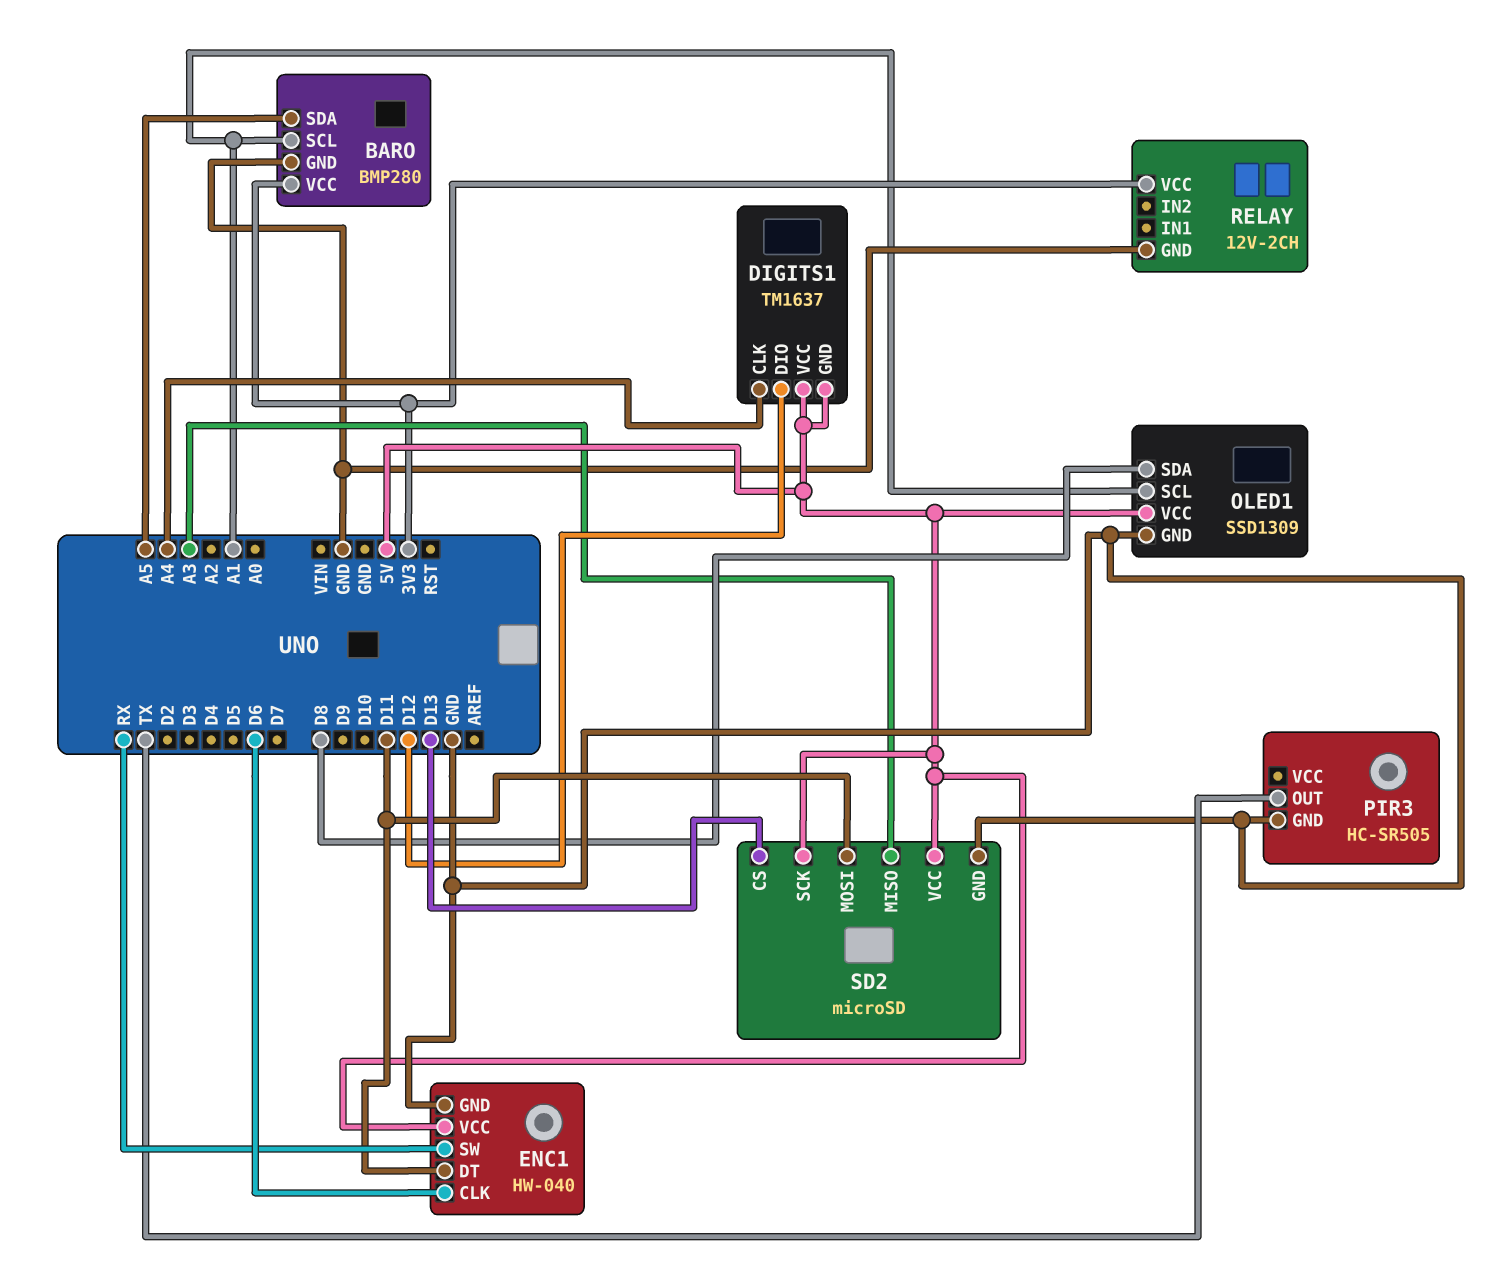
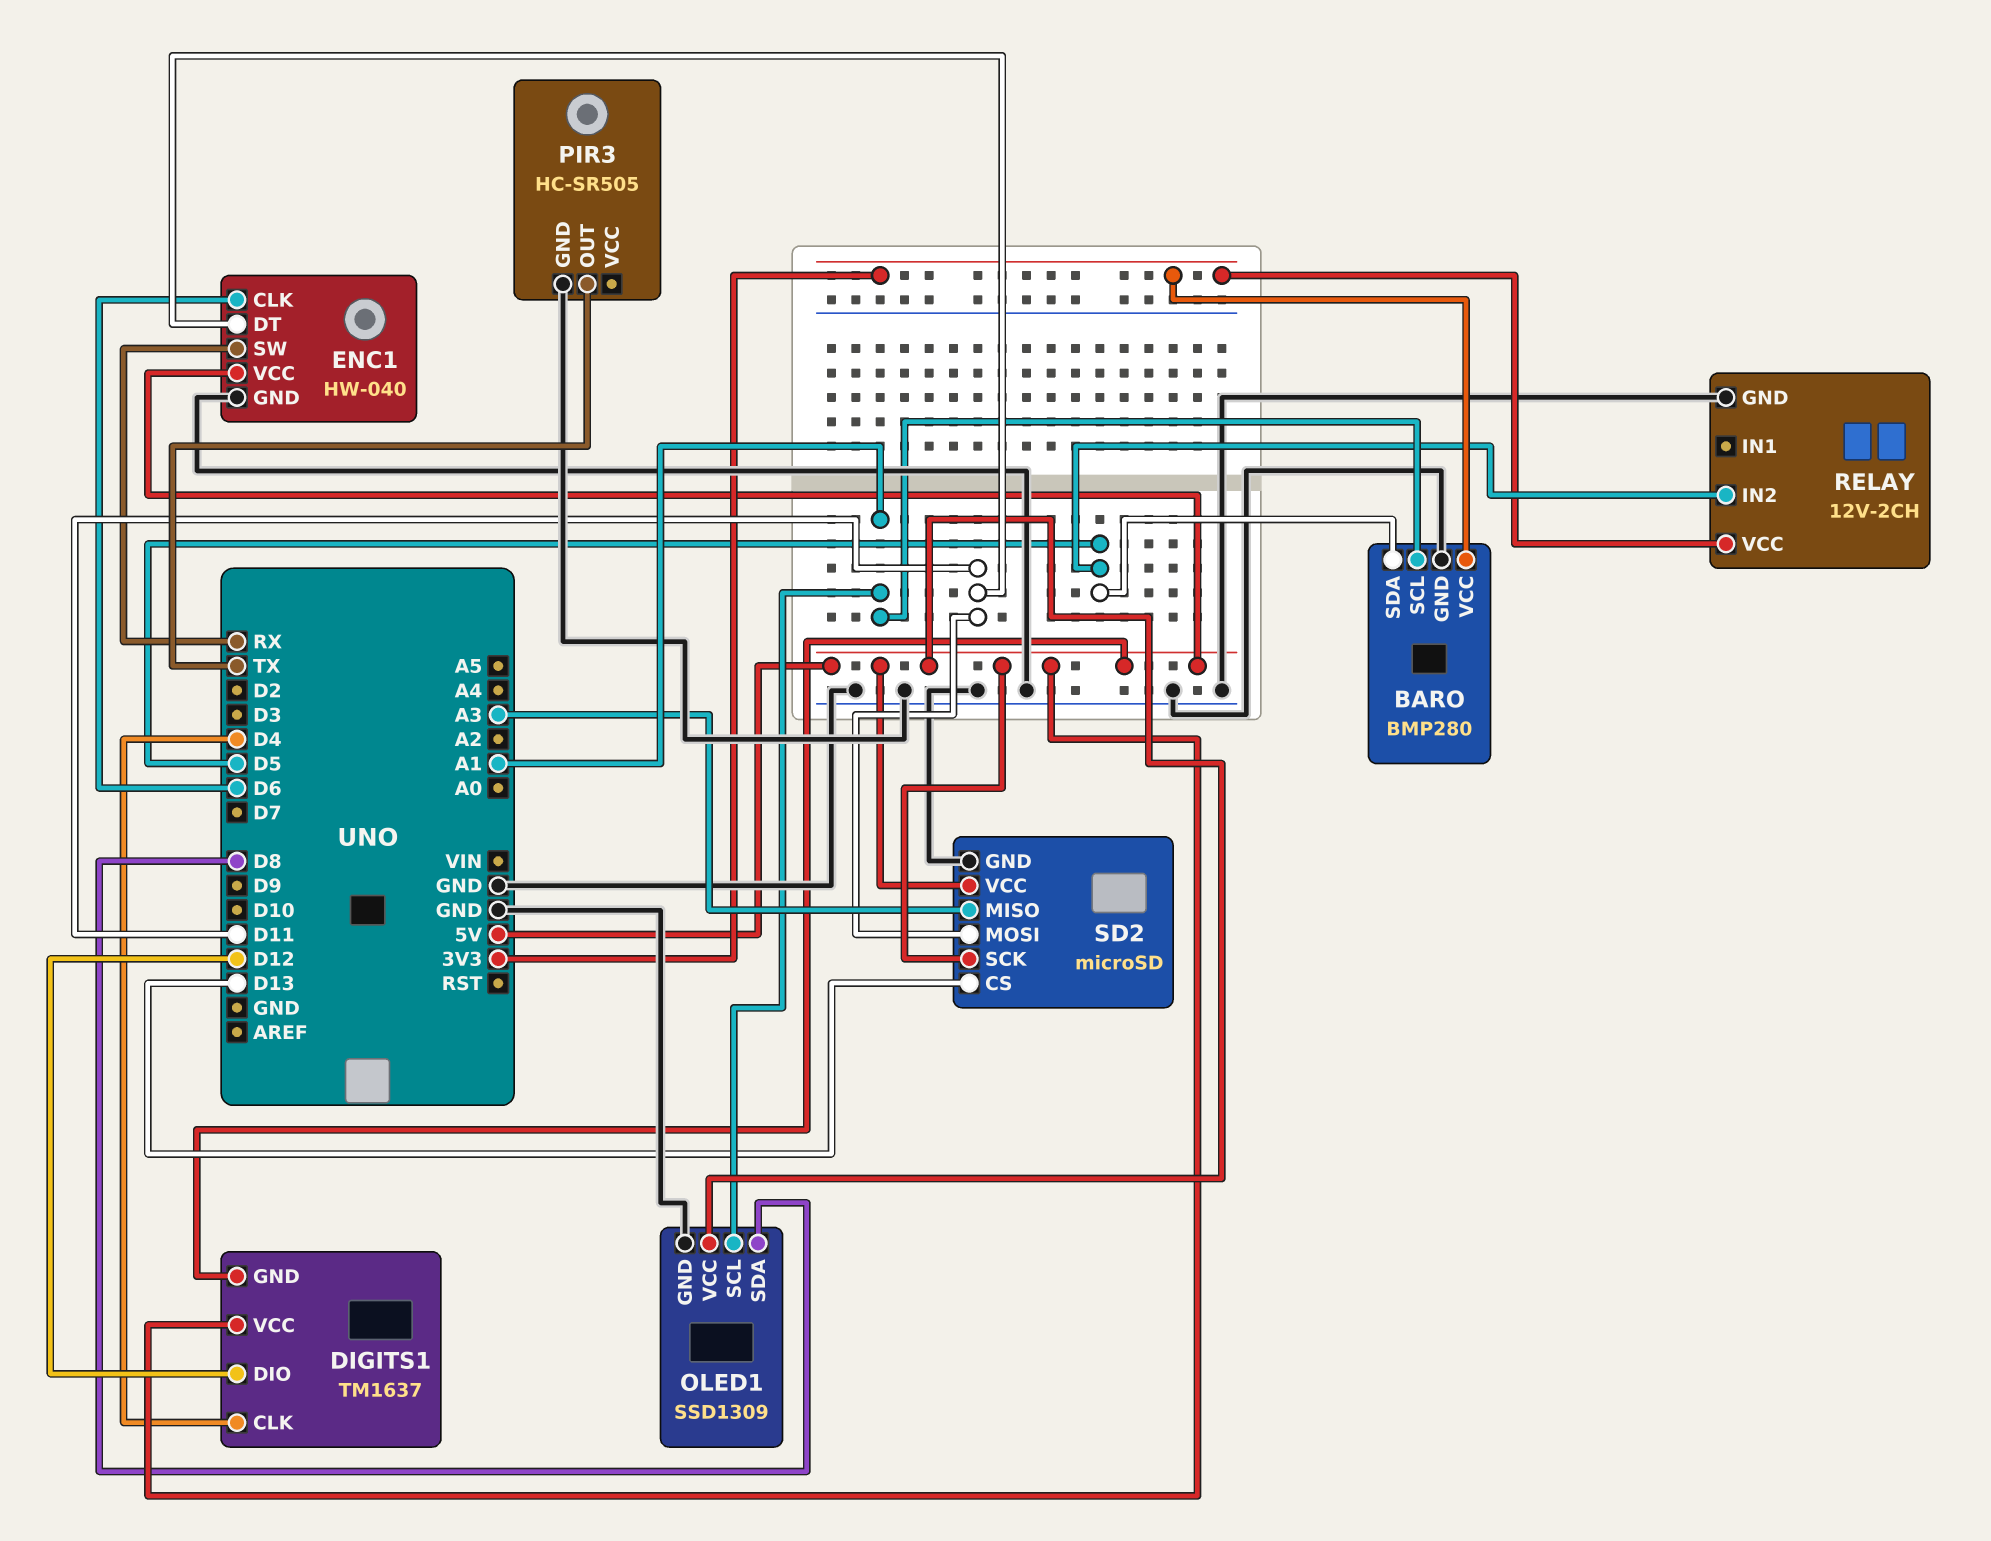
BARO pin SDA: A5 -> D5
DIGITS1 pin CLK: A4 -> D4
RELAY pin IN2: none -> D5

